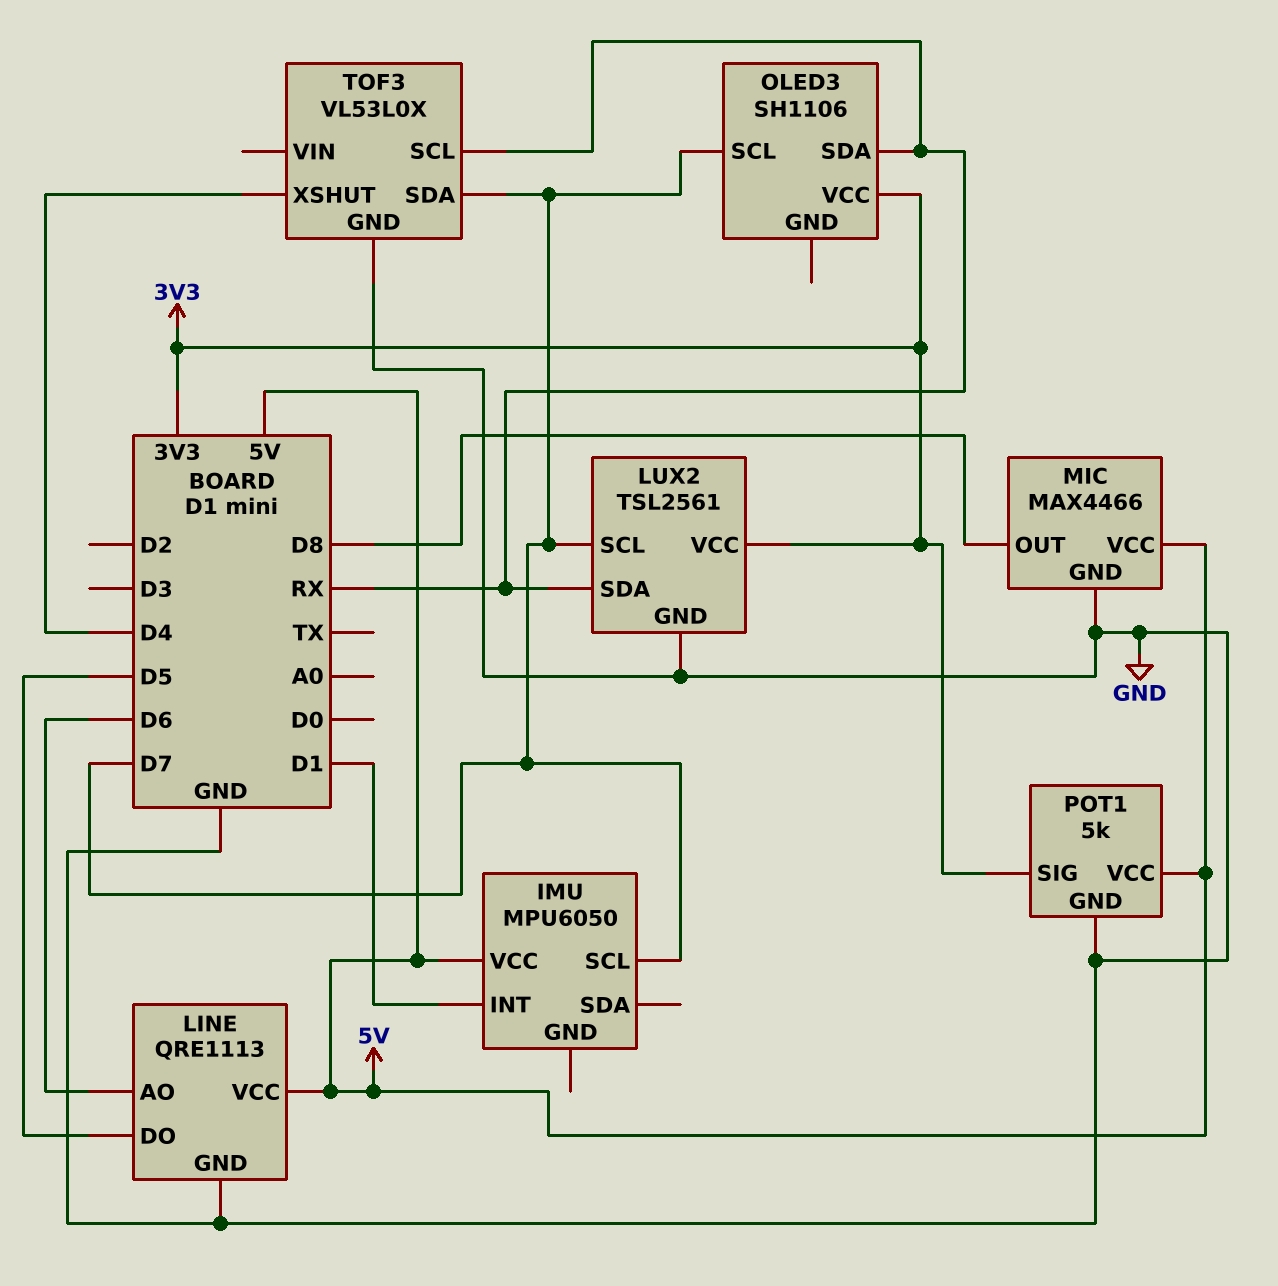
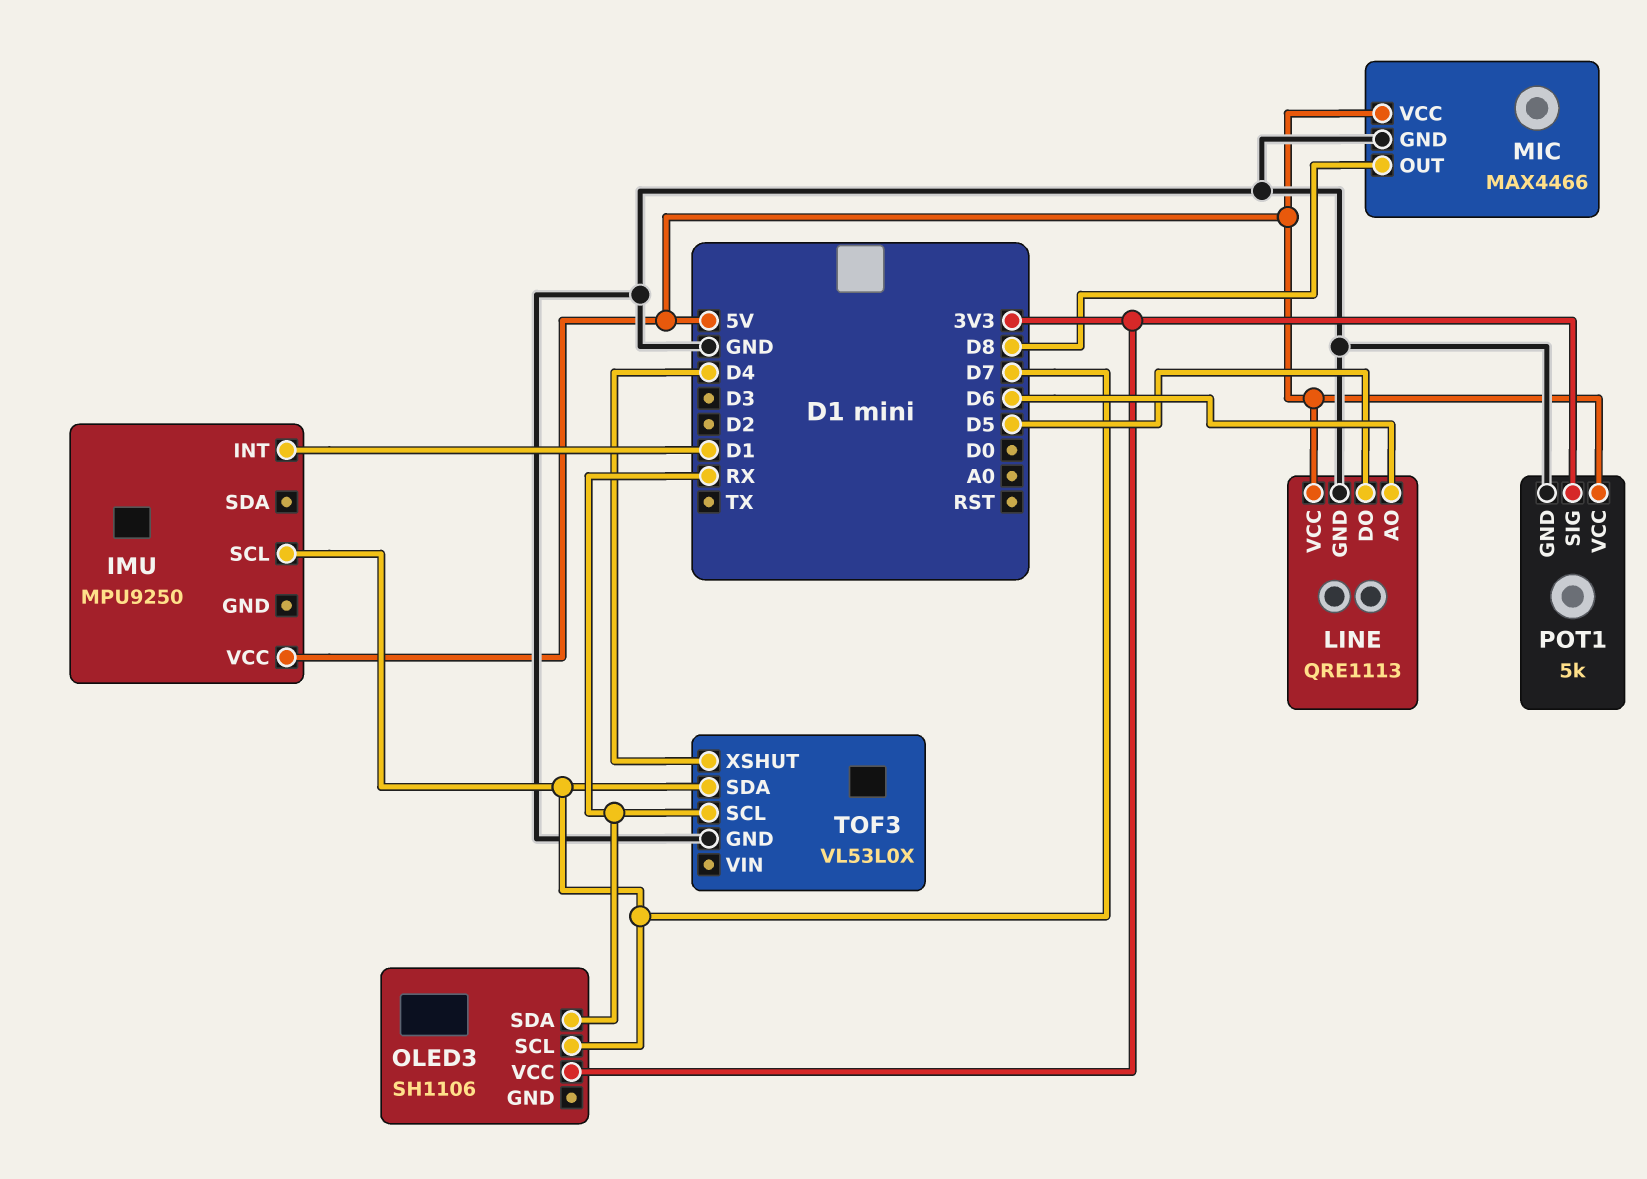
IMU: MPU6050 -> MPU9250
LUX2: TSL2561 -> none
LUX2 pin GND: GND -> none
LUX2 pin SCL: D7 -> none
LUX2 pin SDA: RX -> none
LUX2 pin VCC: 3V3 -> none

